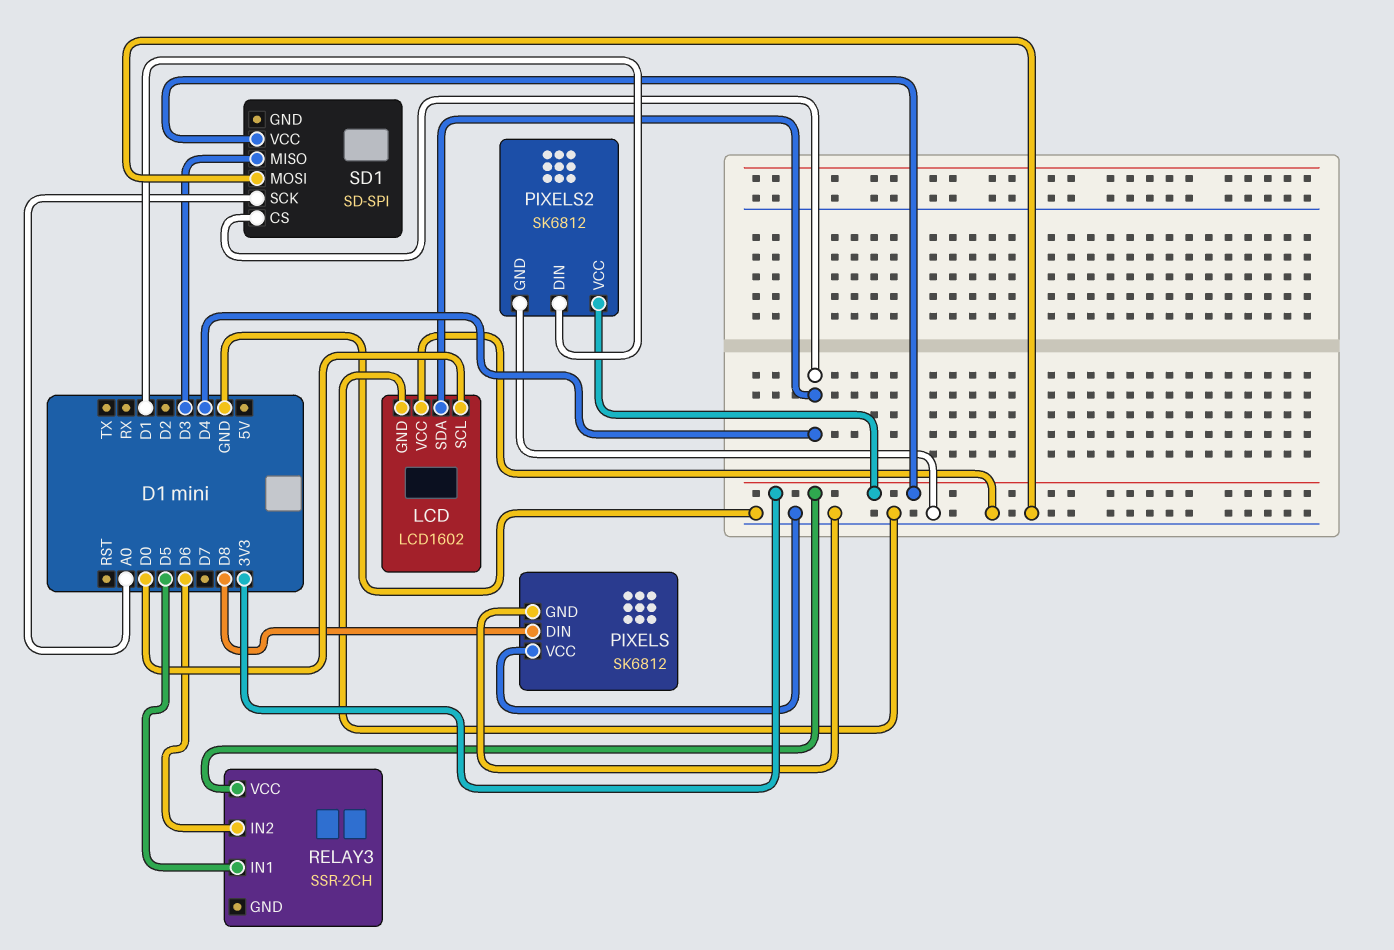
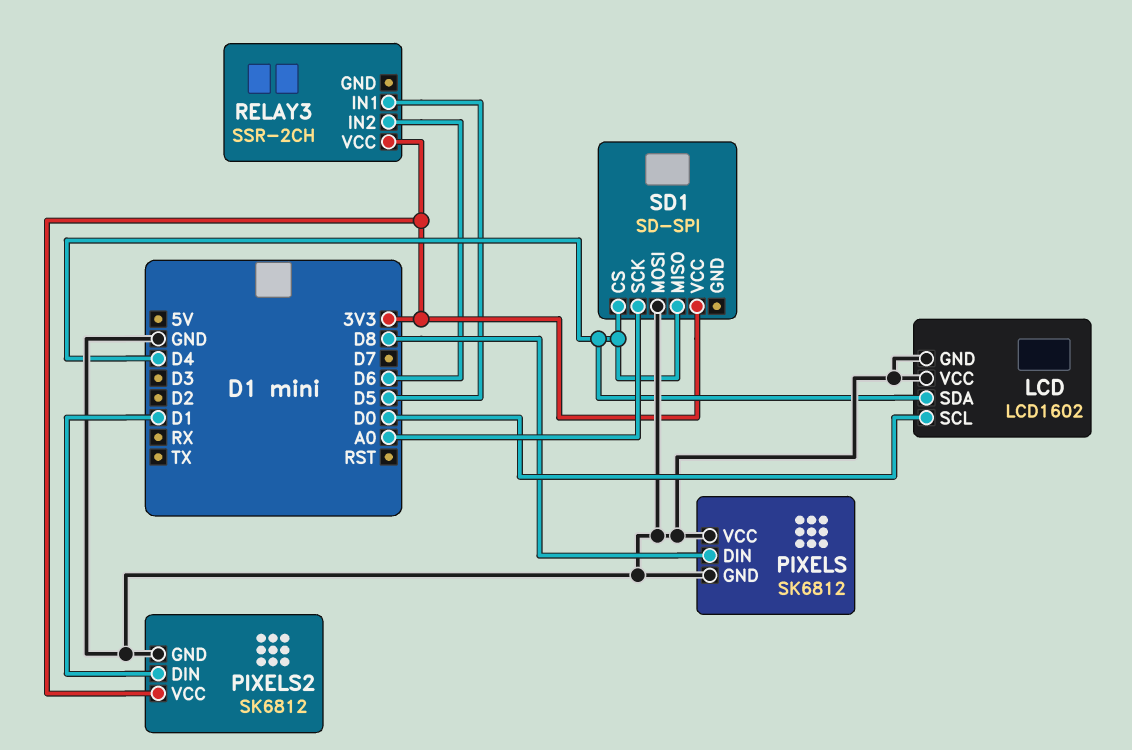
SD1 pin MISO: D3 -> D4

